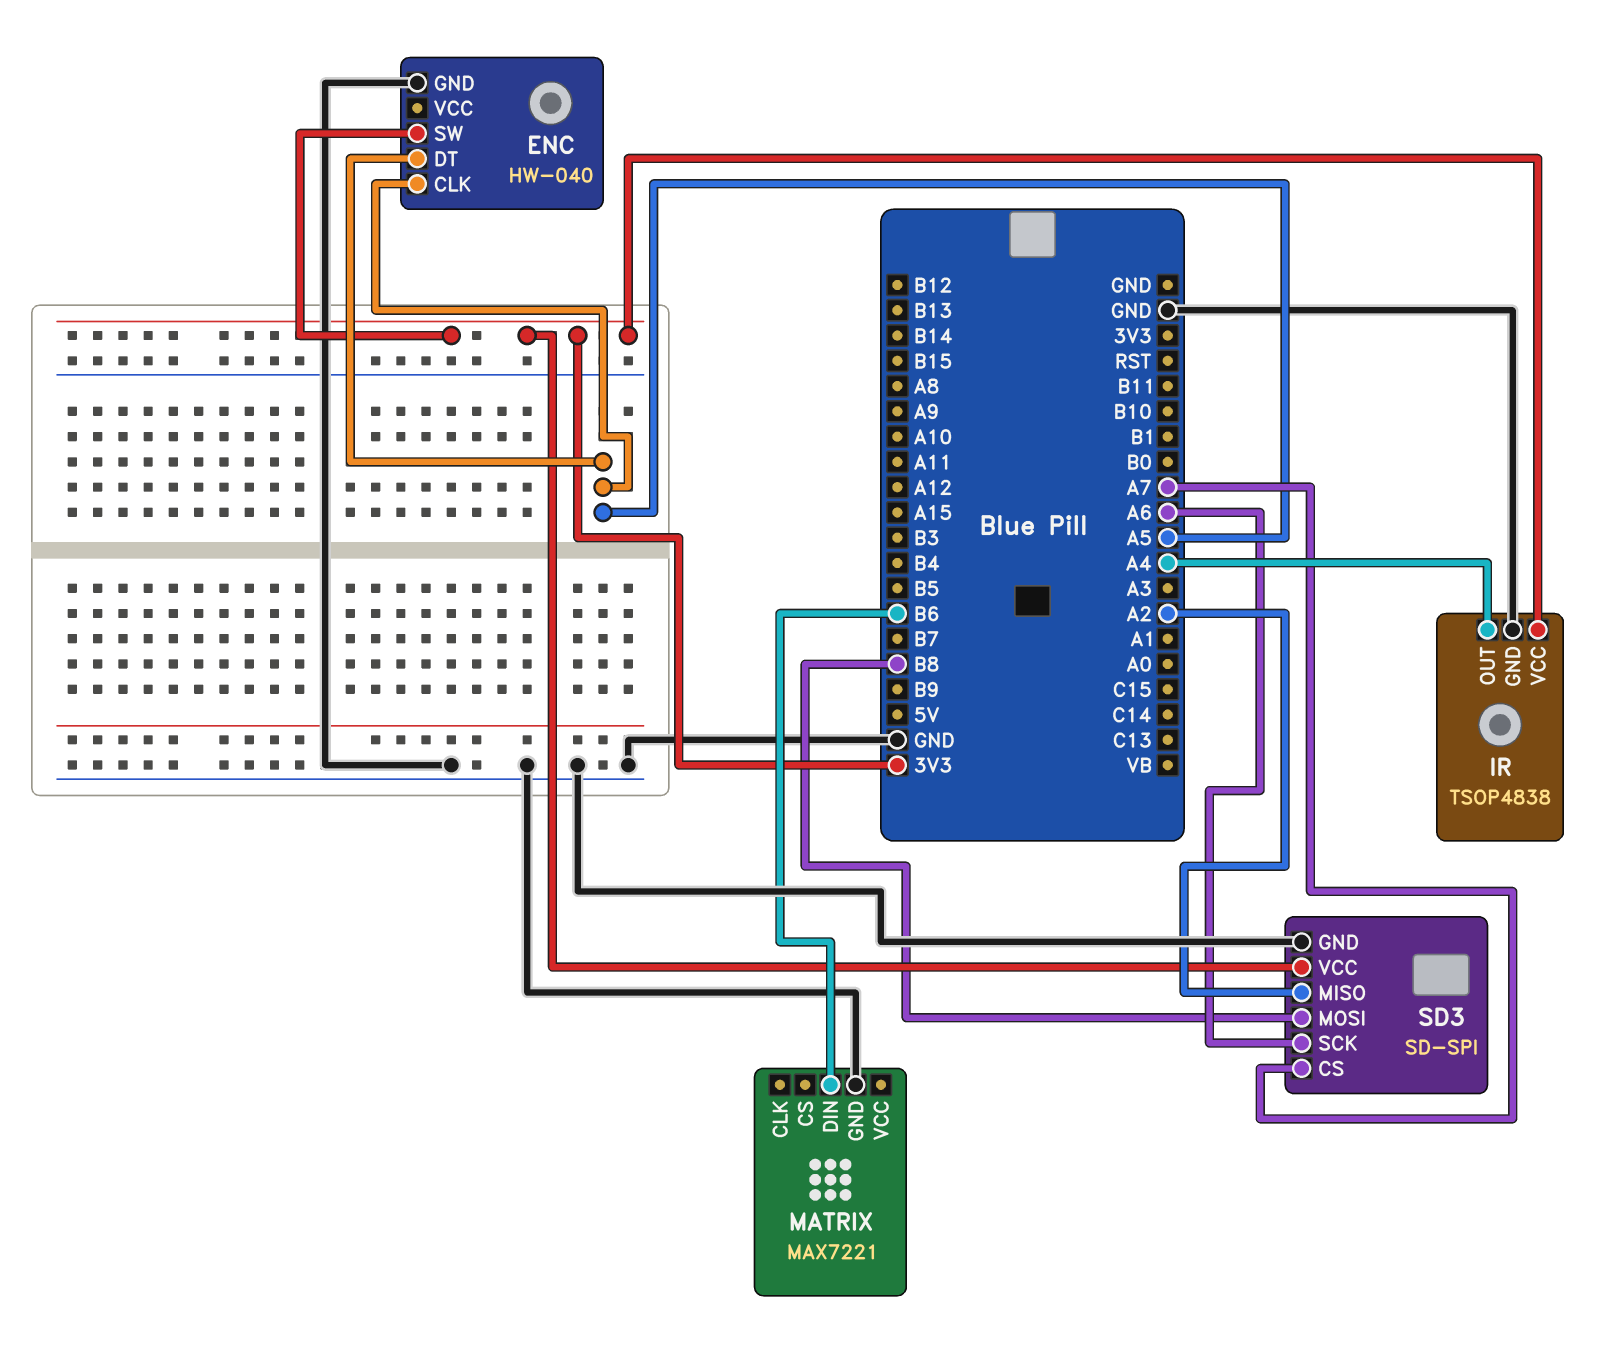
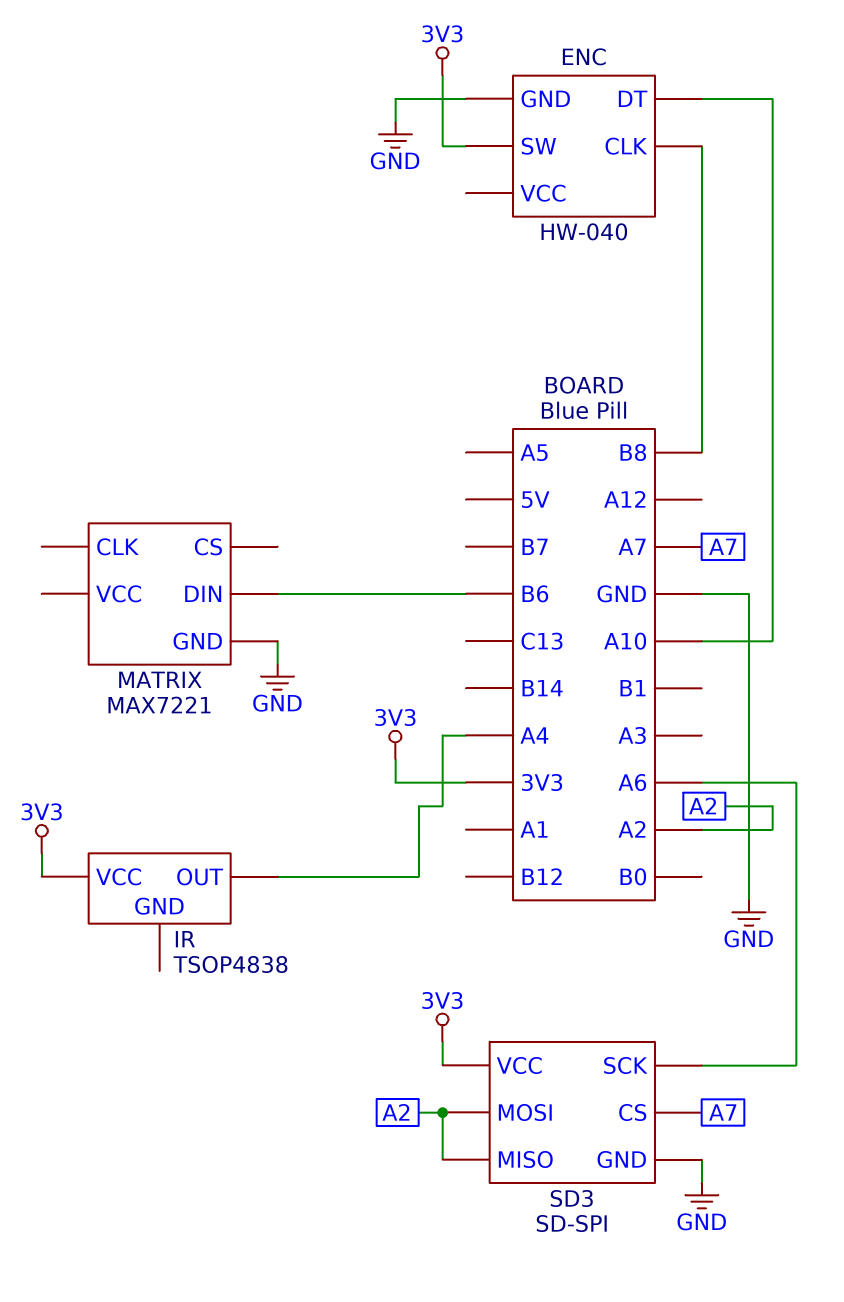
ENC pin CLK: A5 -> B8
ENC pin DT: A5 -> A10
IR pin GND: GND -> none
SD3 pin MOSI: B8 -> A2

